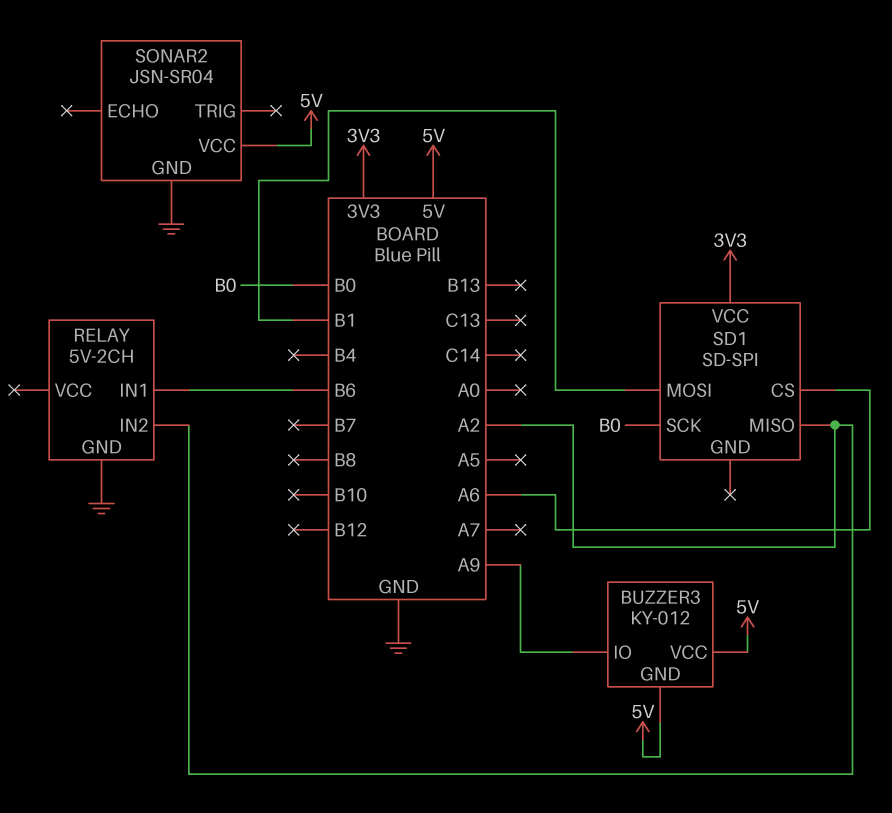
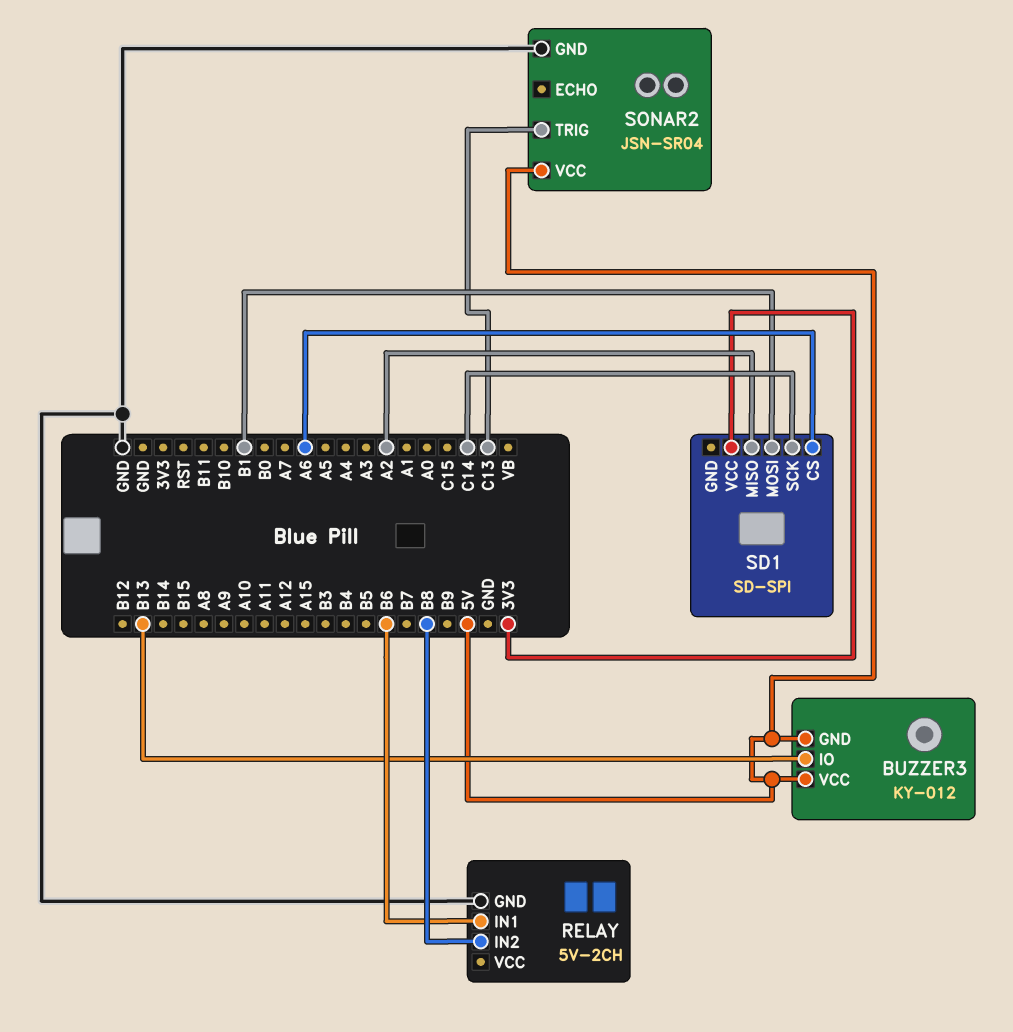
BUZZER3 pin IO: A9 -> B13
RELAY pin IN2: A2 -> B8
SD1 pin SCK: B0 -> C14
SONAR2 pin TRIG: none -> C13

